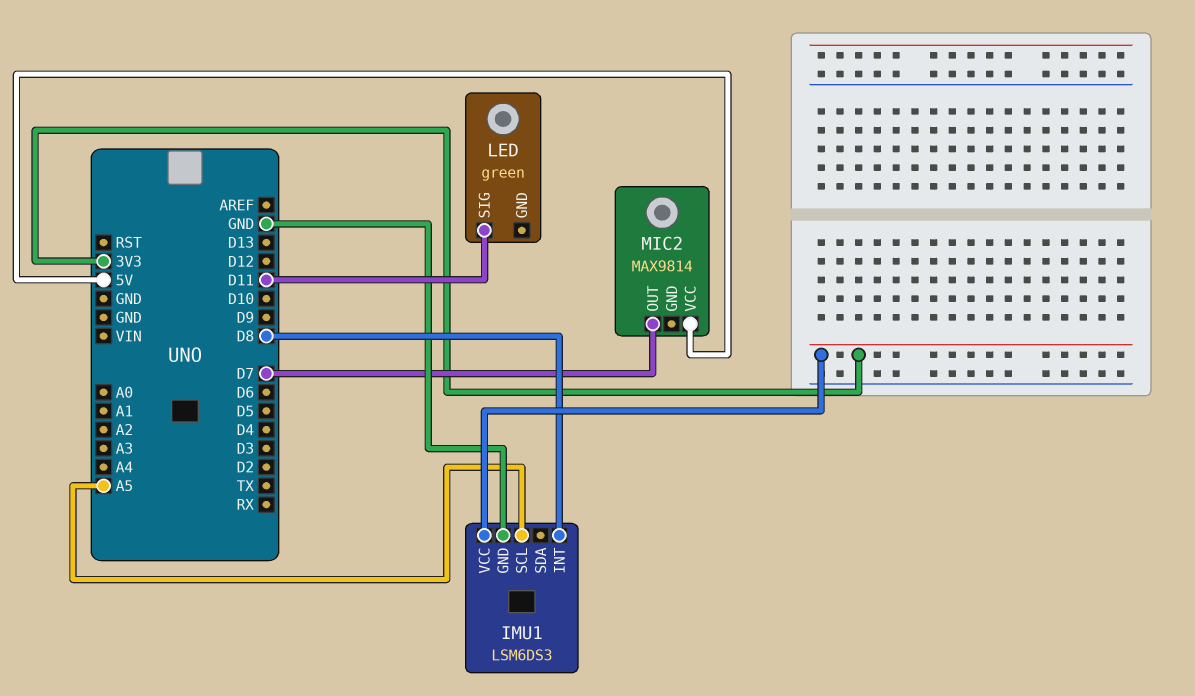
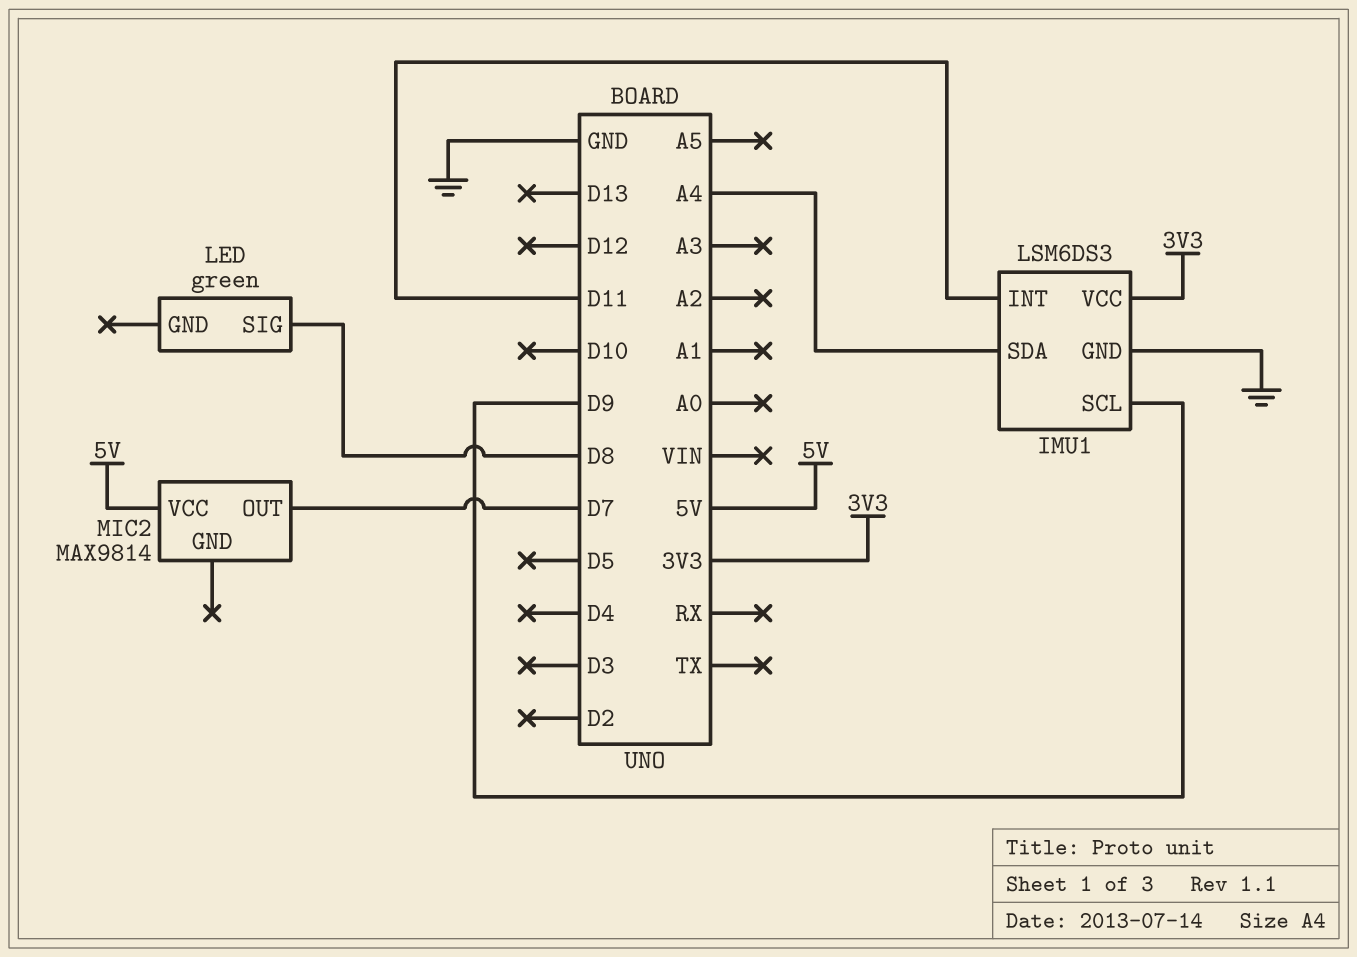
IMU1 pin INT: D8 -> D11
IMU1 pin SCL: A5 -> D9
IMU1 pin SDA: none -> A4
LED pin SIG: D11 -> D8

